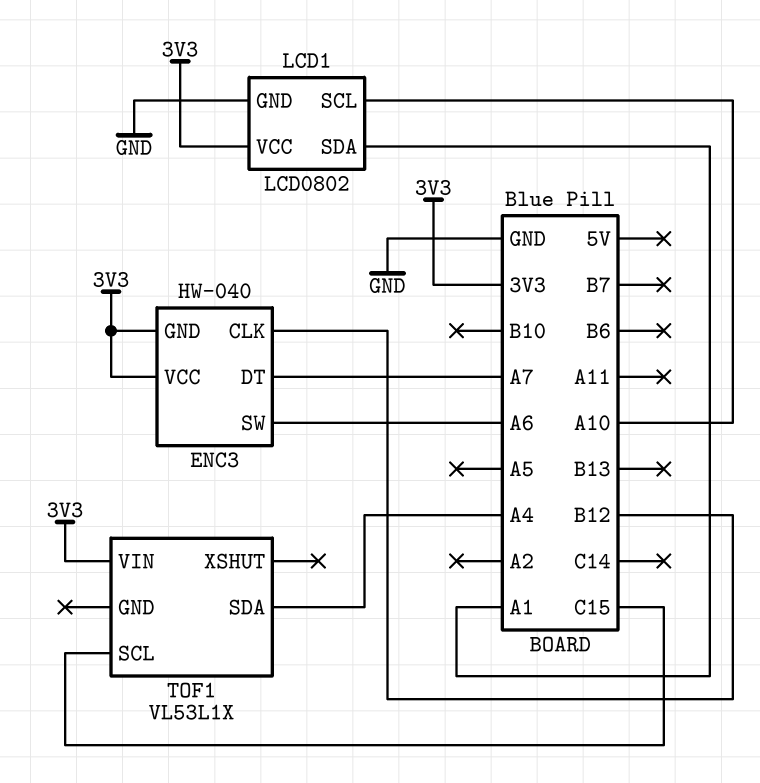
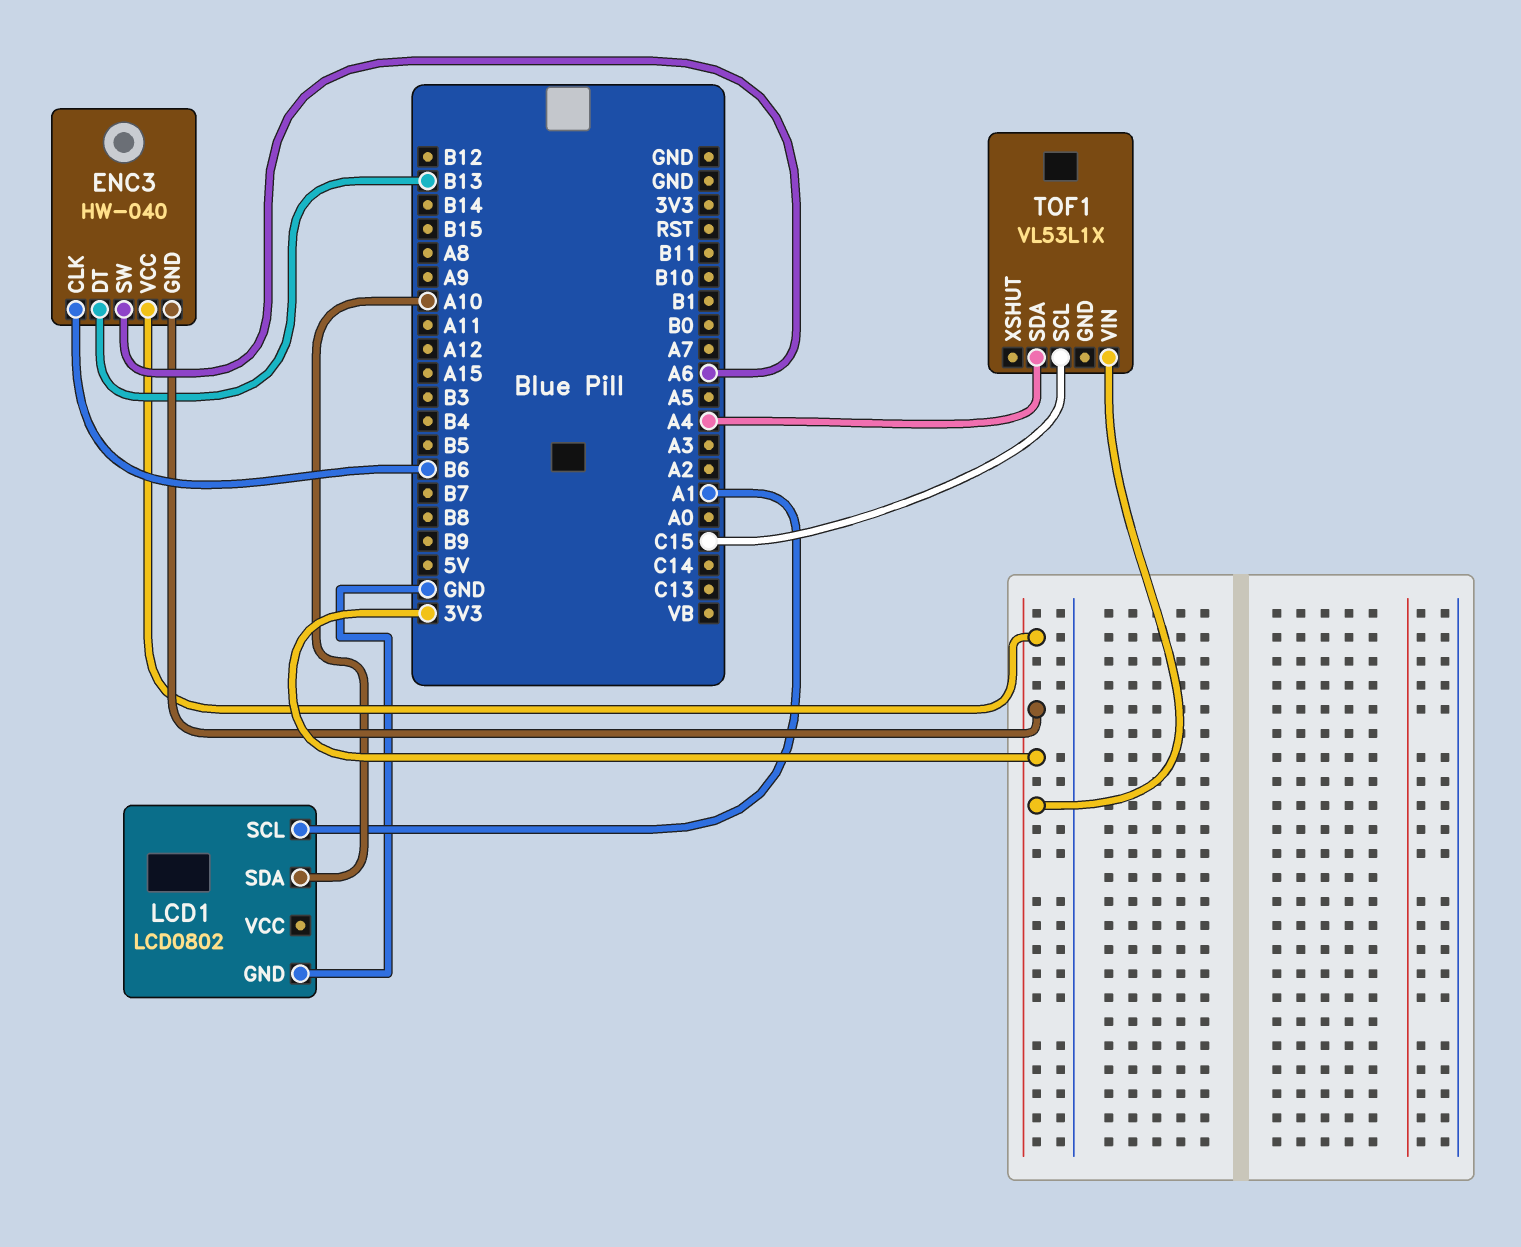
ENC3 pin CLK: B12 -> B6
ENC3 pin DT: A7 -> B13
LCD1 pin SCL: A10 -> A1
LCD1 pin SDA: A1 -> A10
LCD1 pin VCC: 3V3 -> none

